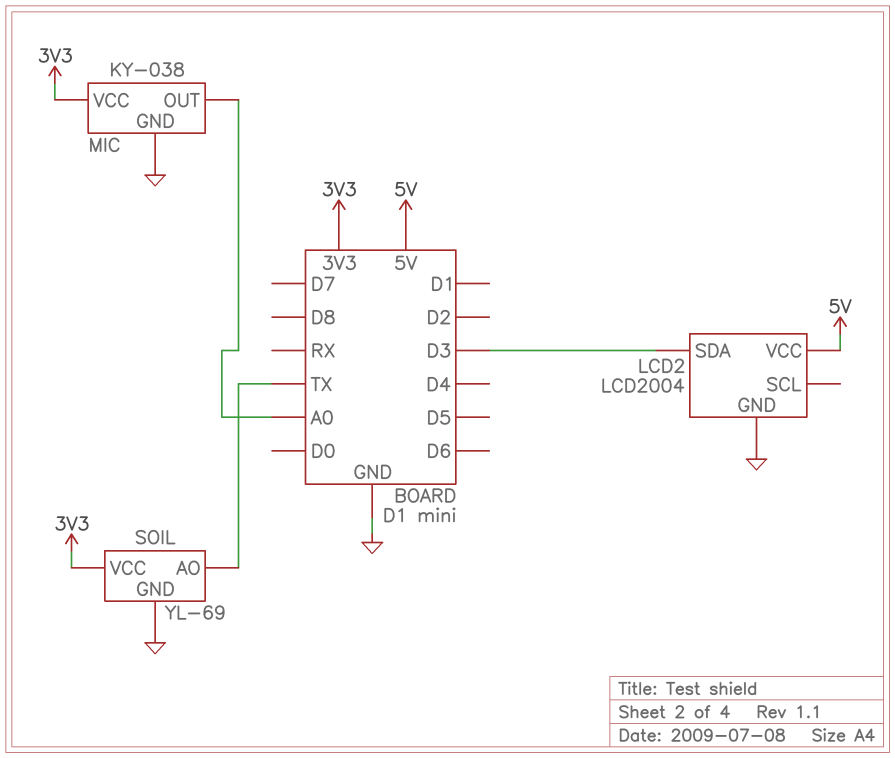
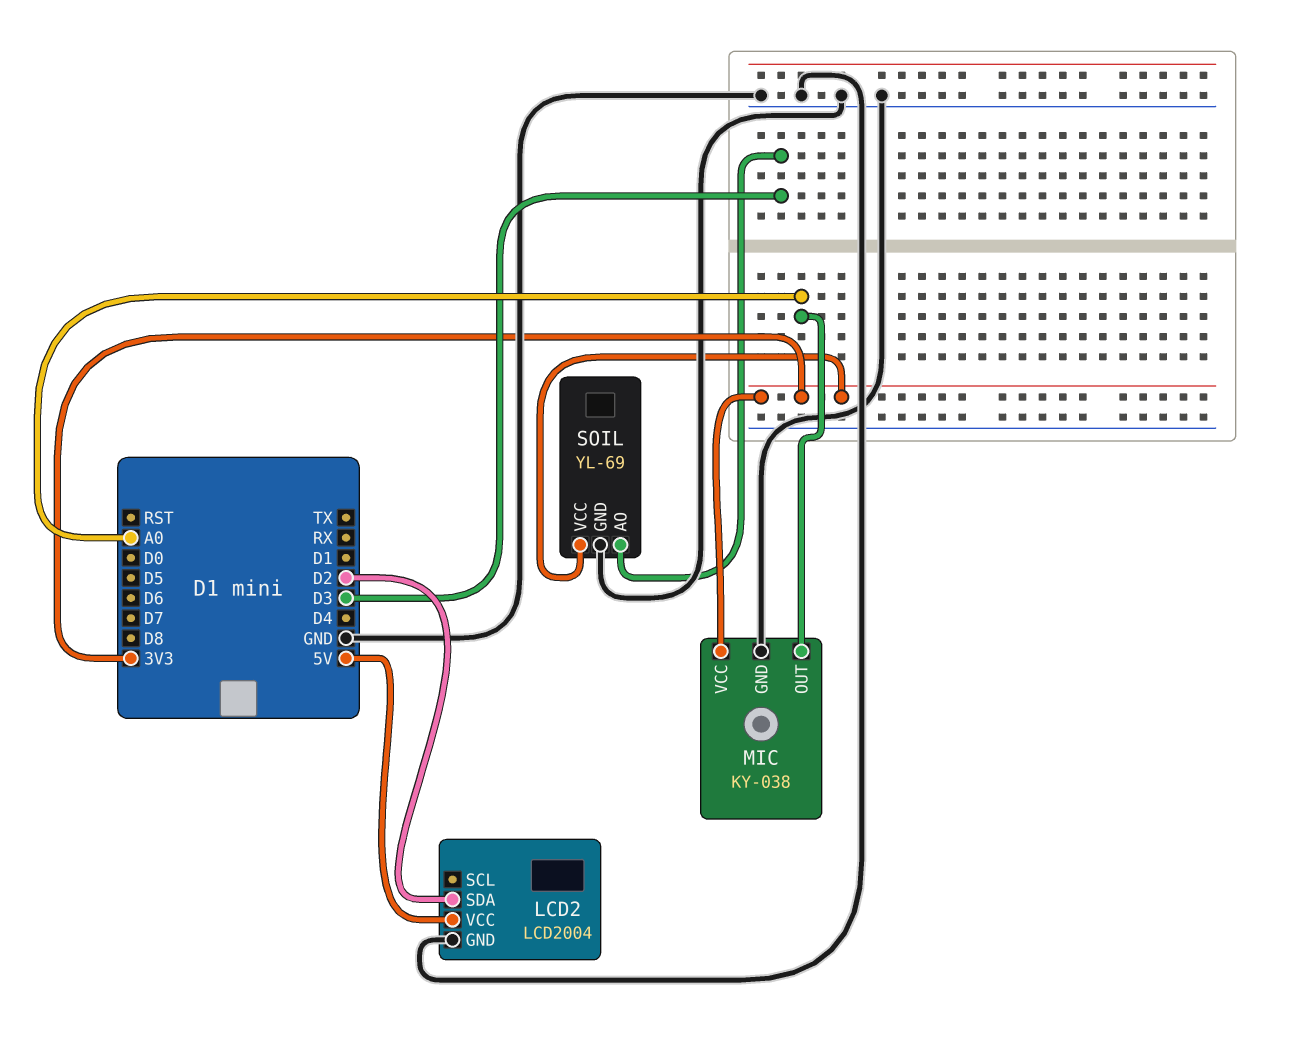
LCD2 pin SDA: D3 -> D2
SOIL pin AO: TX -> D3

